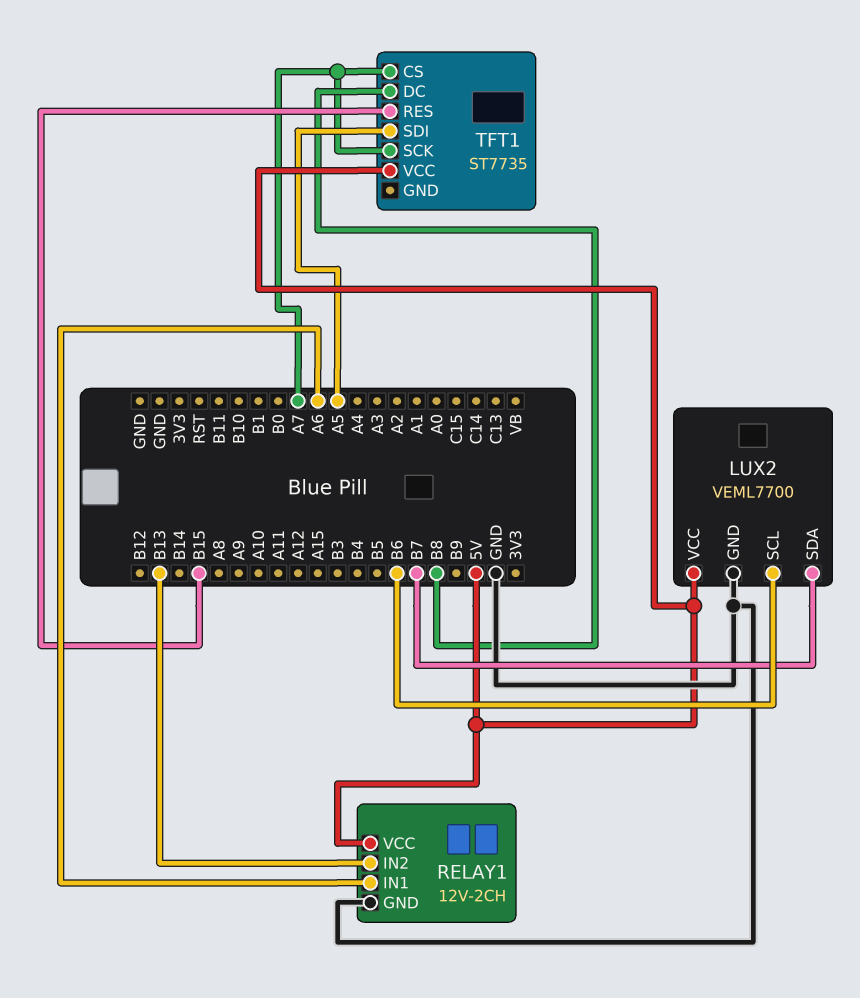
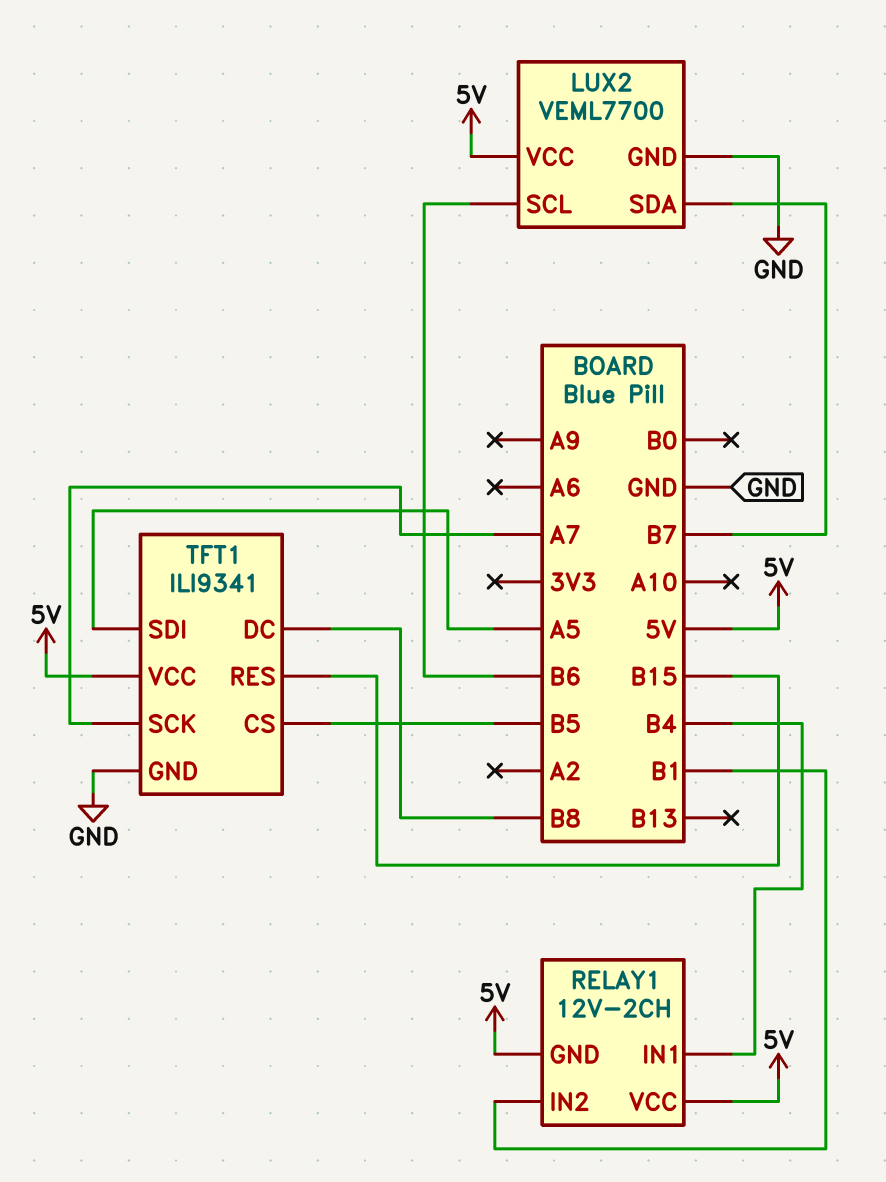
RELAY1 pin GND: GND -> 5V
RELAY1 pin IN1: A6 -> B4
RELAY1 pin IN2: B13 -> B1
TFT1: ST7735 -> ILI9341
TFT1 pin CS: A7 -> B5
TFT1 pin GND: none -> GND

